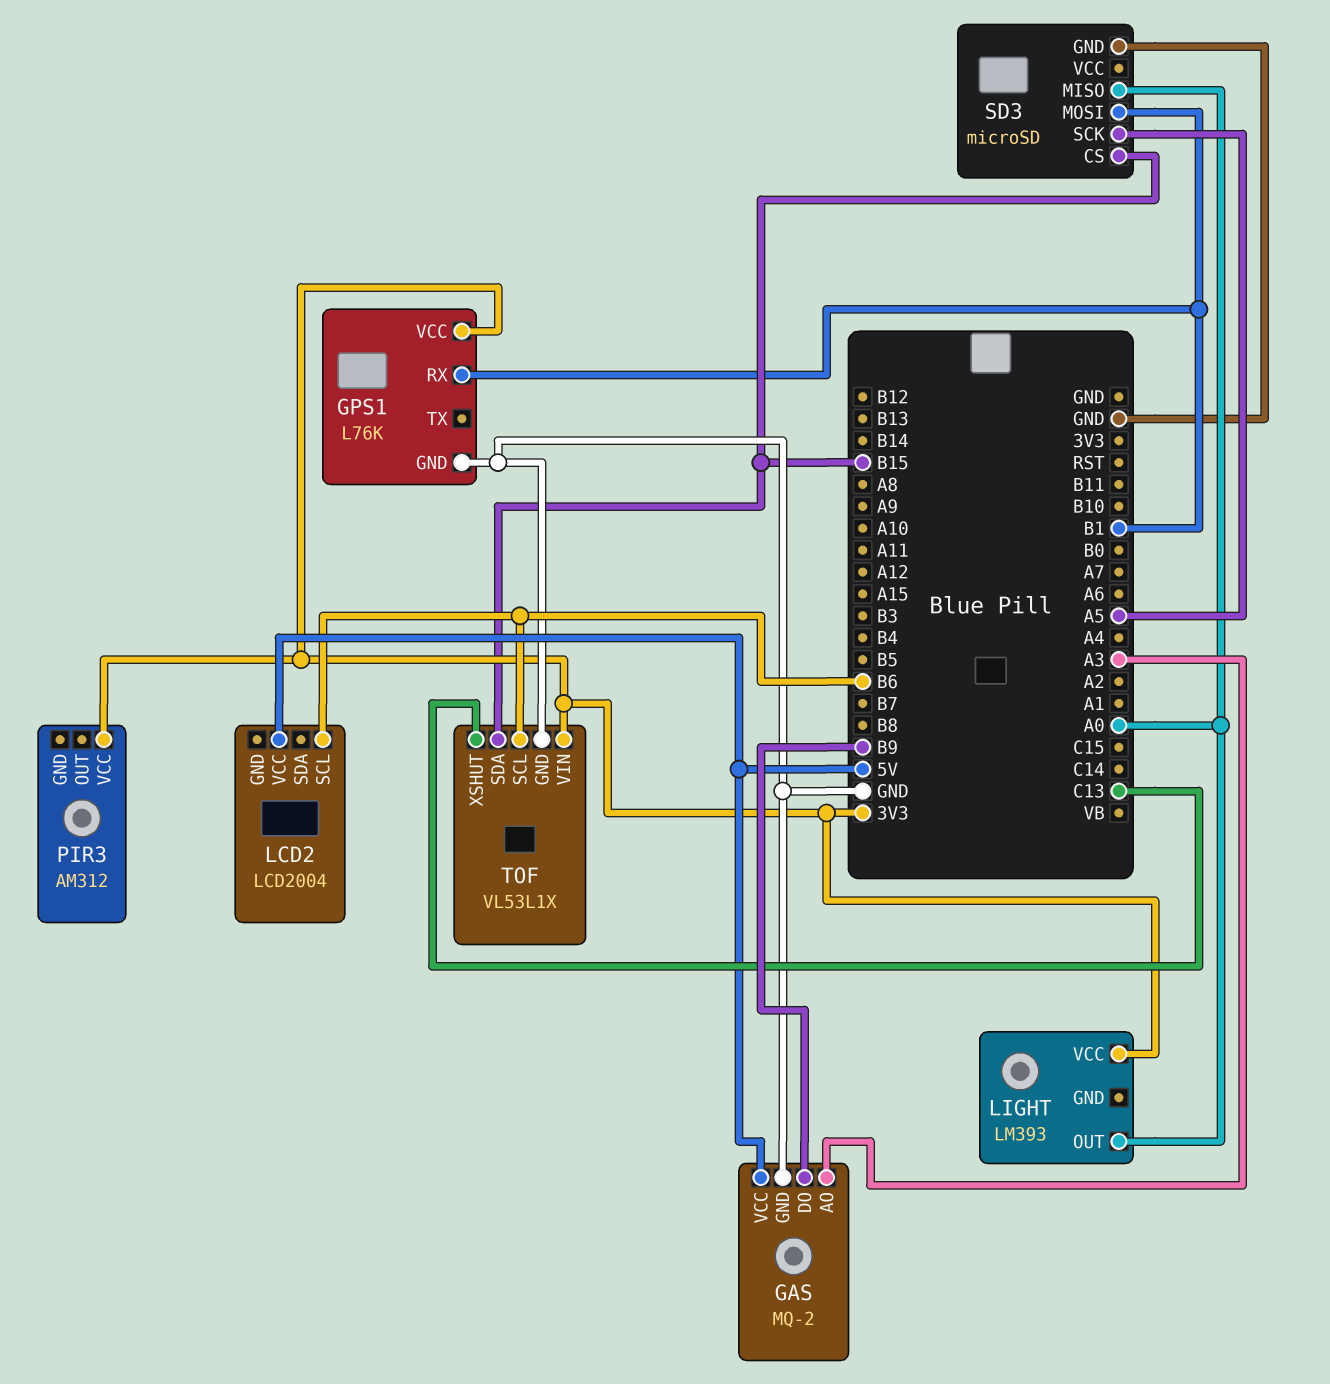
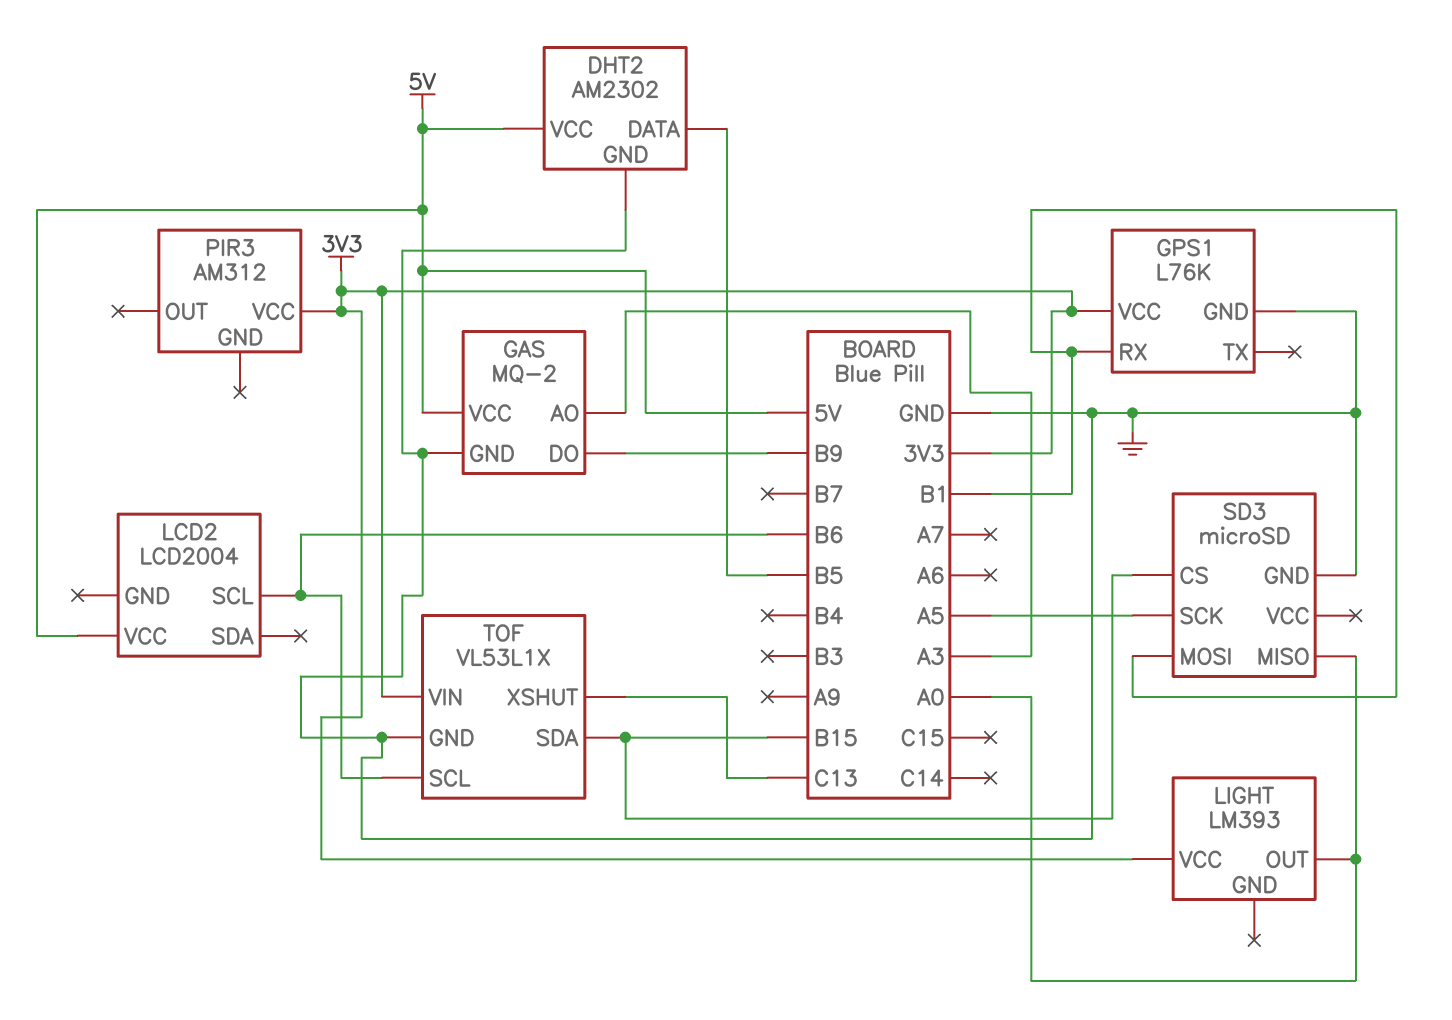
DHT2: none -> AM2302
DHT2 pin DATA: none -> B5
DHT2 pin GND: none -> GND
DHT2 pin VCC: none -> 5V

